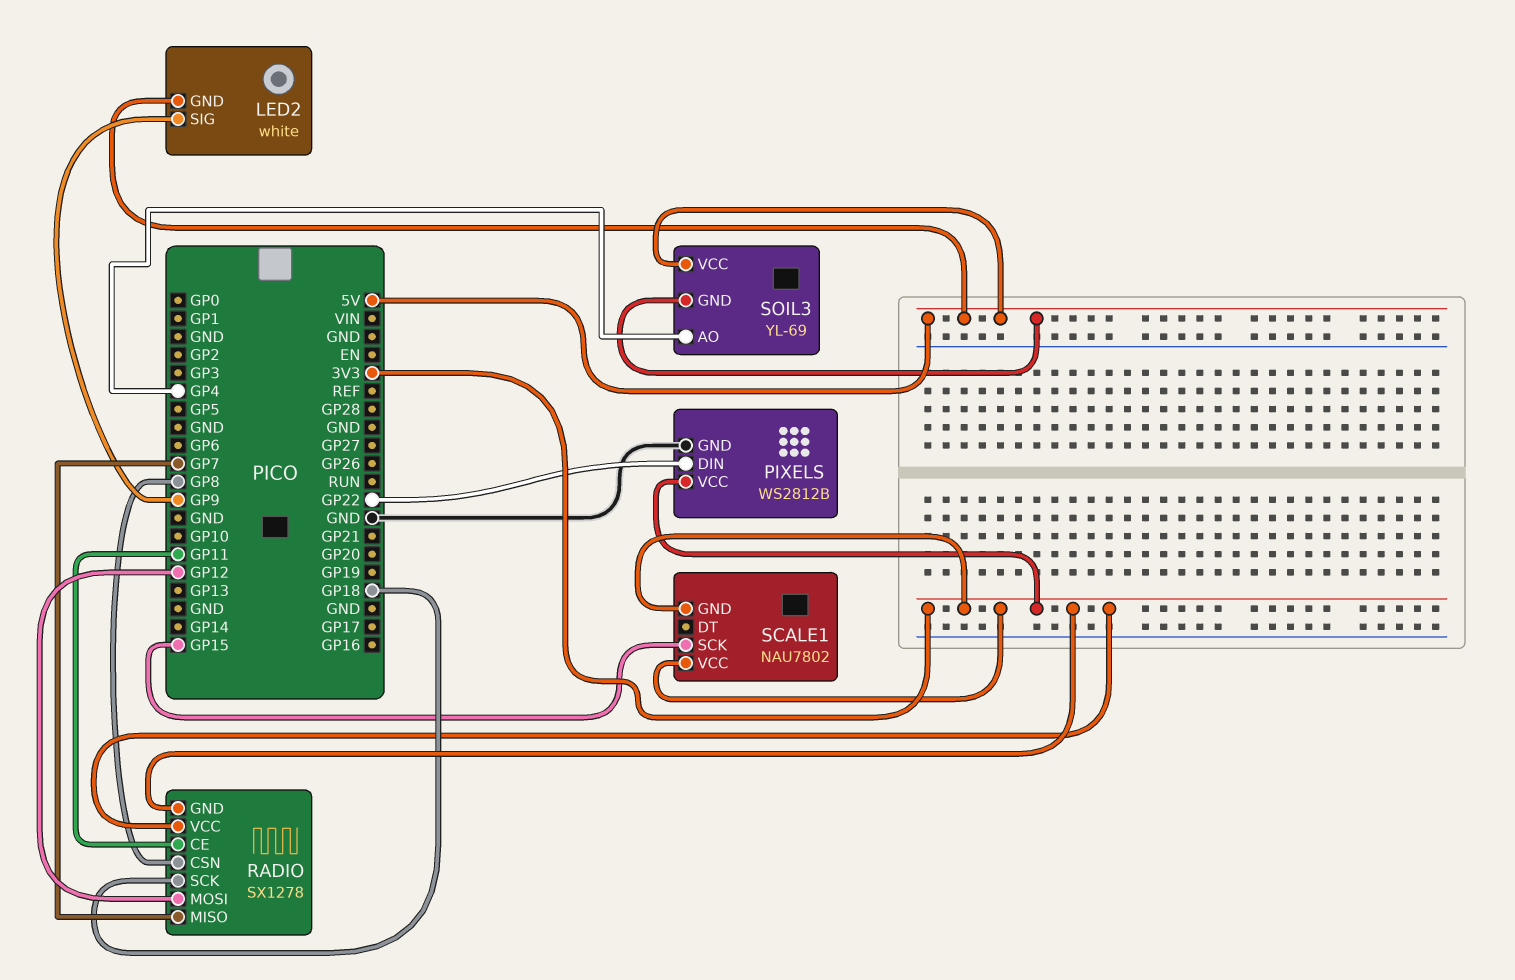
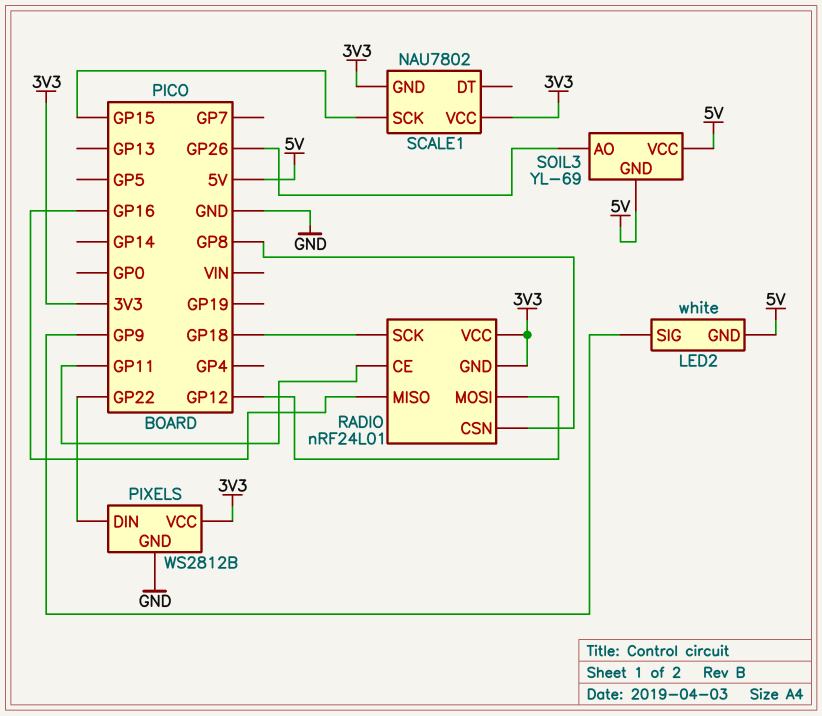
RADIO: SX1278 -> nRF24L01
RADIO pin MISO: GP7 -> GP16
SOIL3 pin AO: GP4 -> GP26

